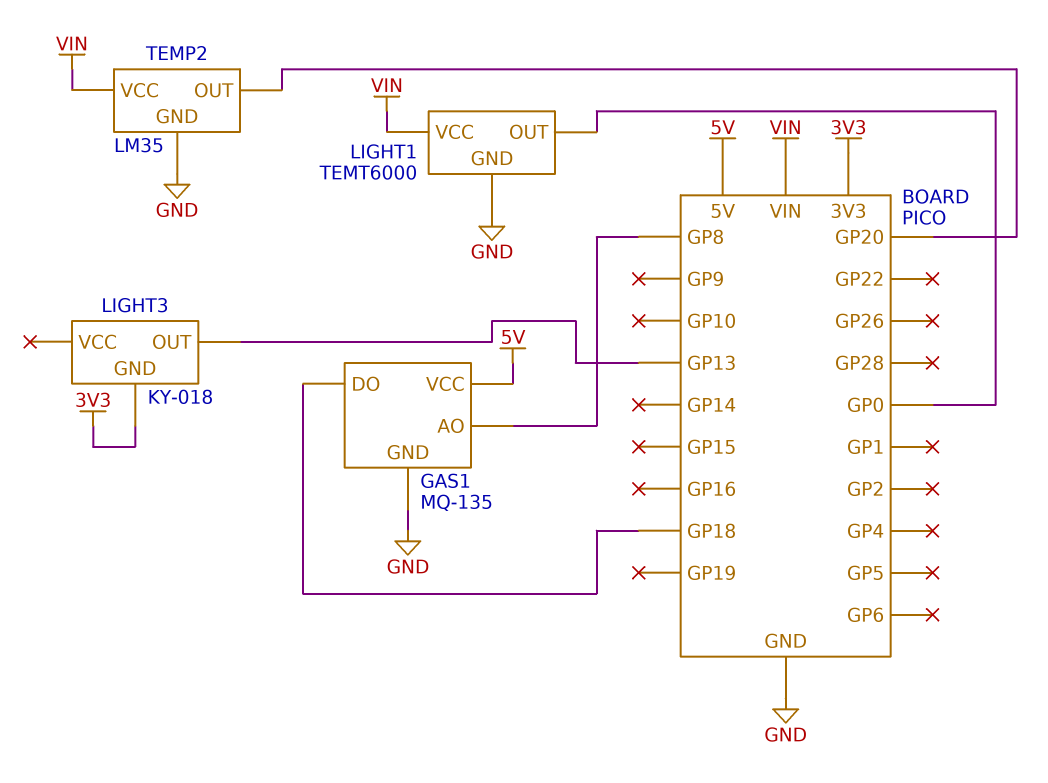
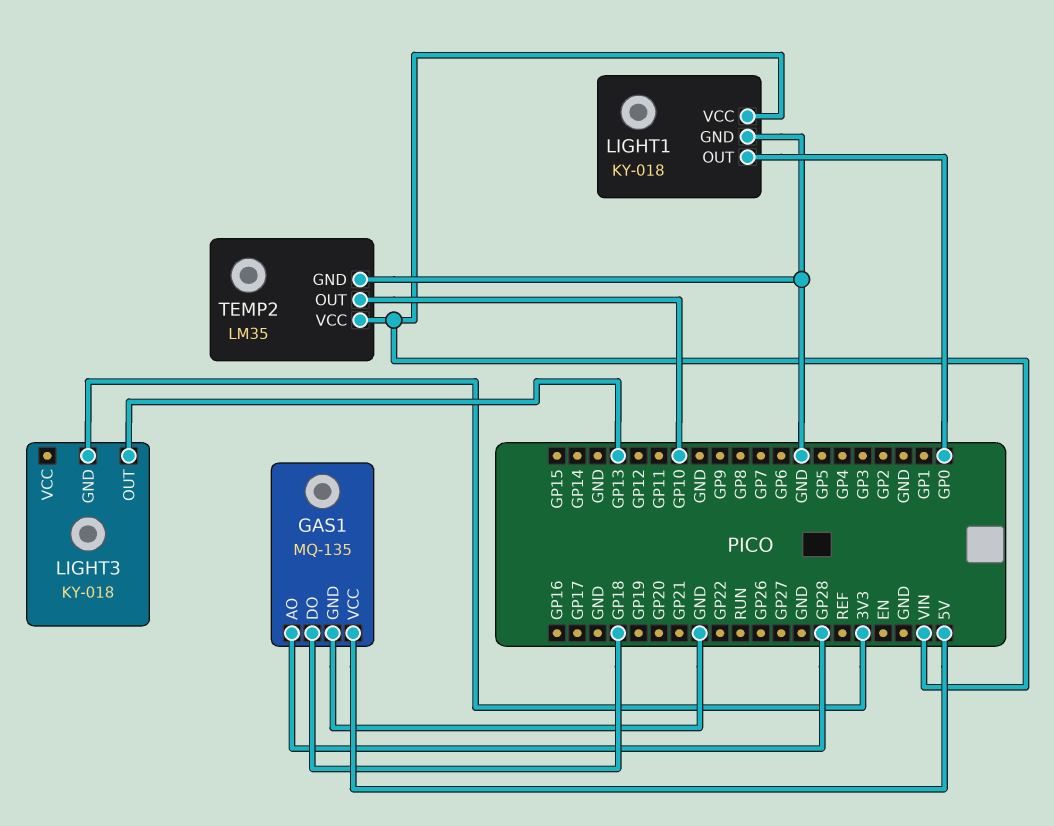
GAS1 pin AO: GP8 -> GP28
LIGHT1: TEMT6000 -> KY-018
TEMP2 pin OUT: GP20 -> GP10

